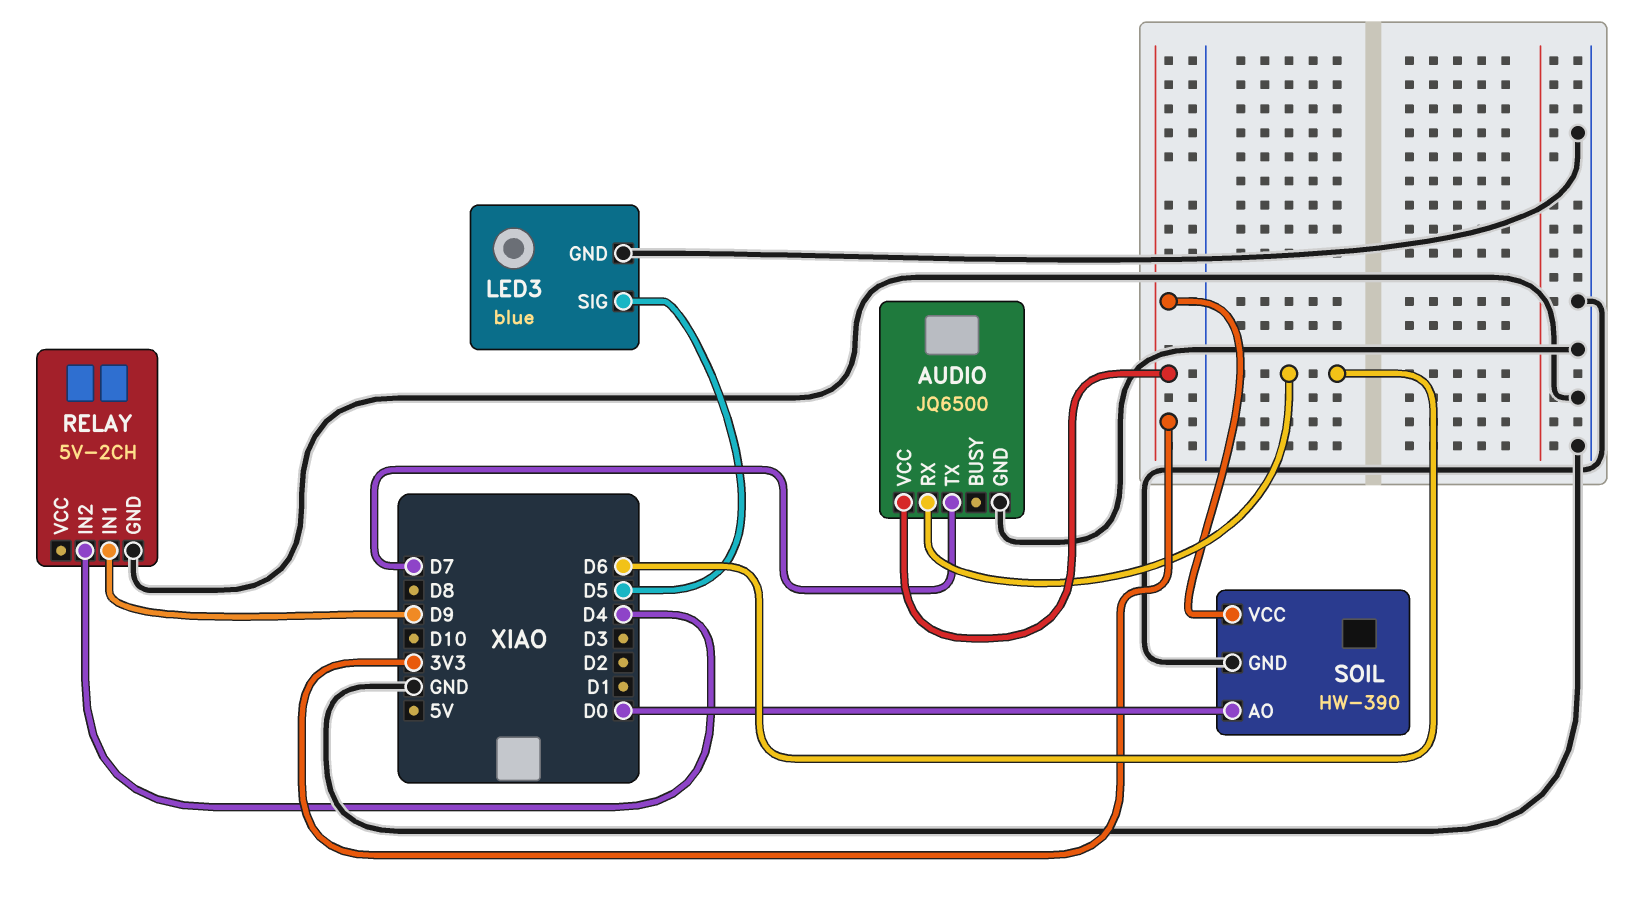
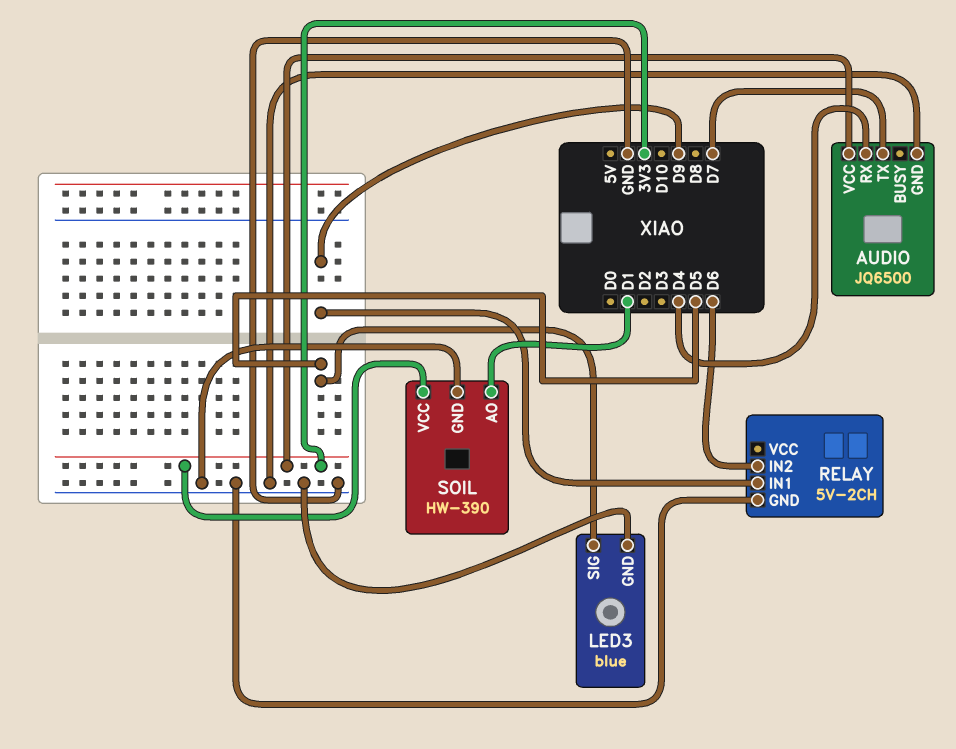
AUDIO pin RX: D6 -> D4
RELAY pin IN2: D4 -> D6
SOIL pin AO: D0 -> D1

